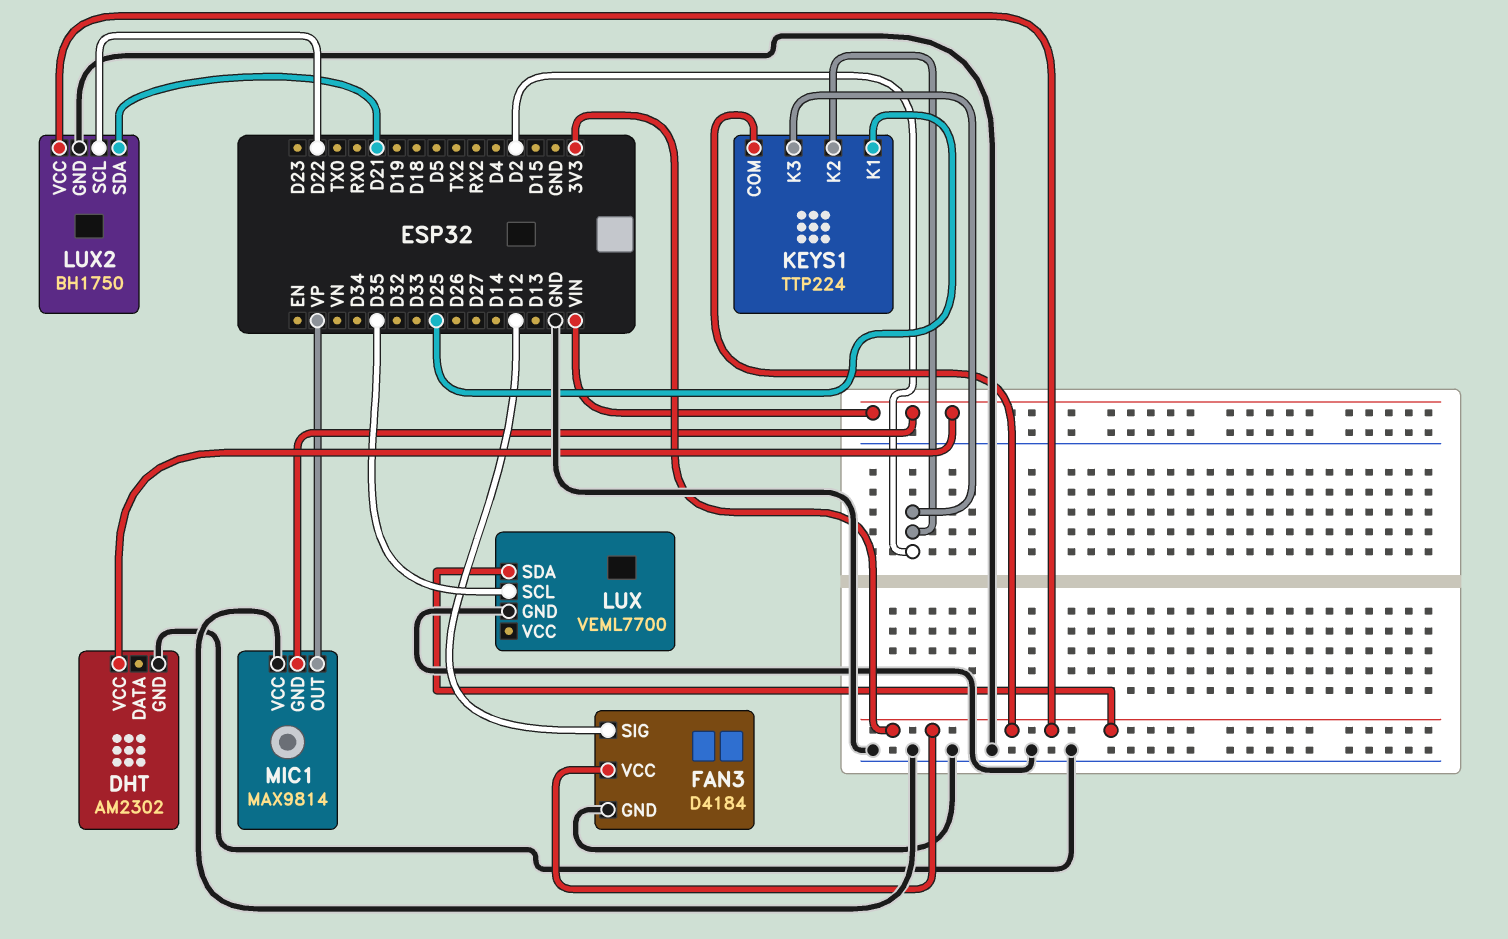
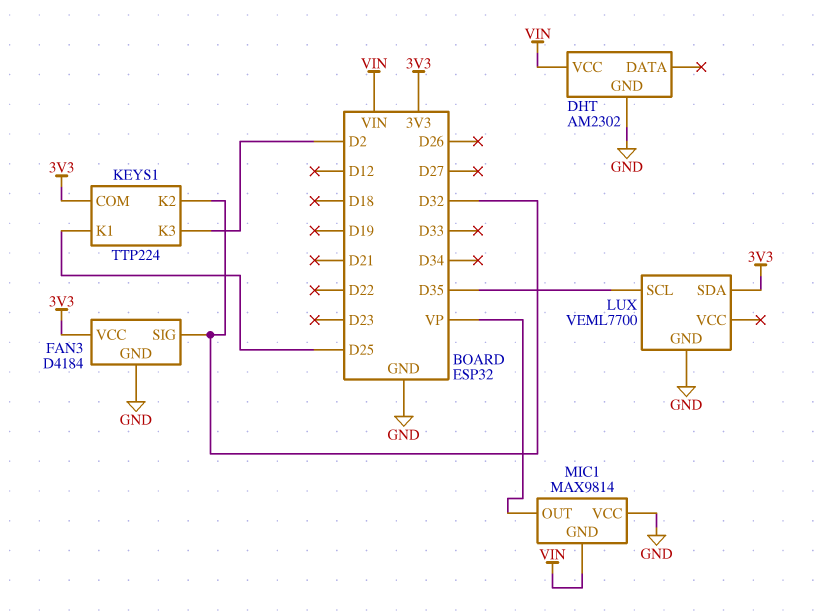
FAN3 pin SIG: D12 -> D32
KEYS1 pin K2: D2 -> D32
LUX2: BH1750 -> none
LUX2 pin GND: GND -> none
LUX2 pin SCL: D22 -> none
LUX2 pin SDA: D21 -> none
LUX2 pin VCC: 3V3 -> none

